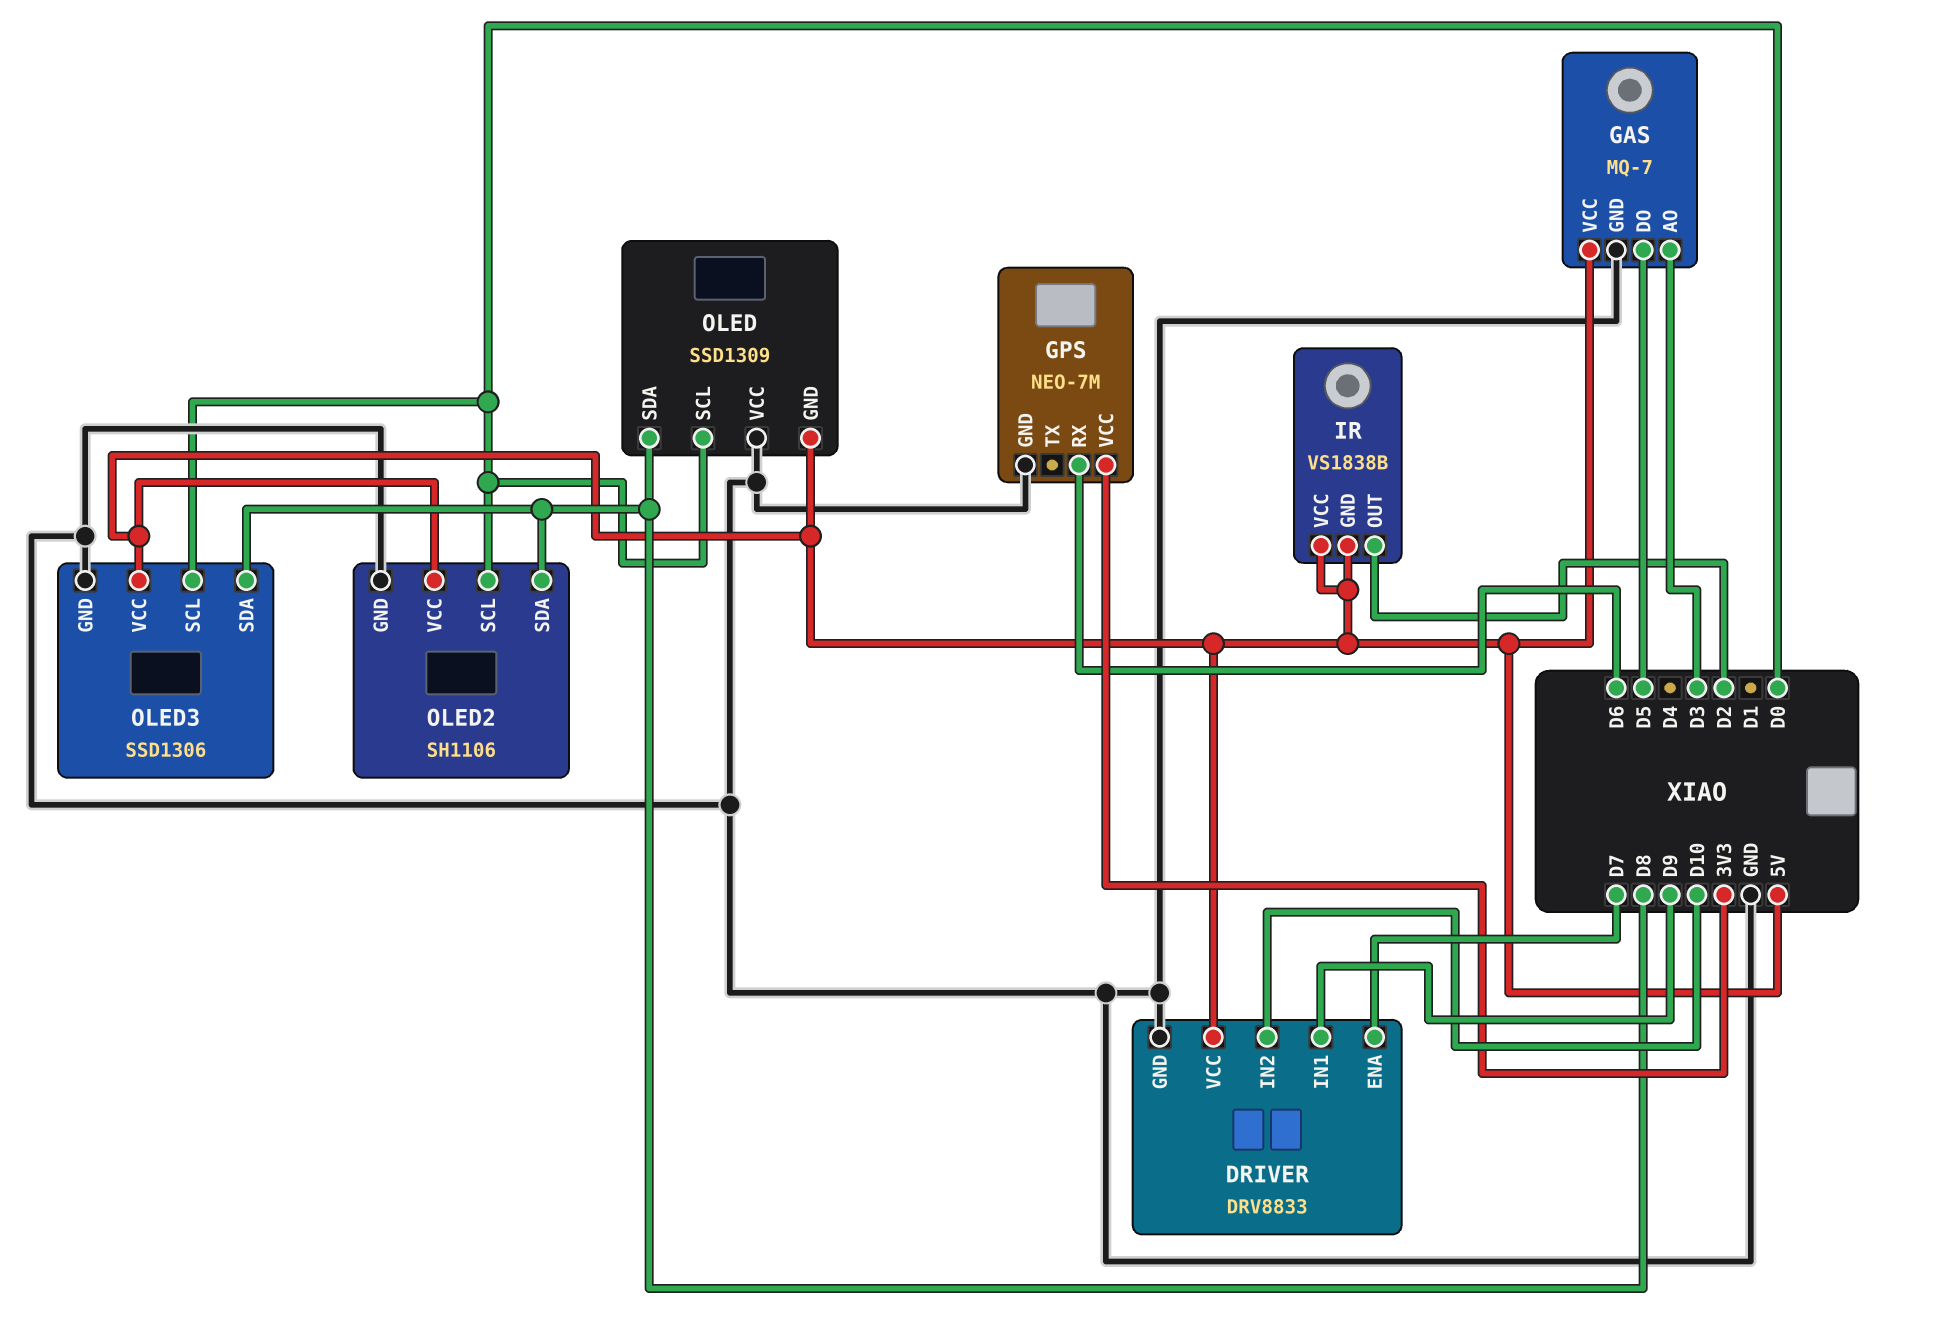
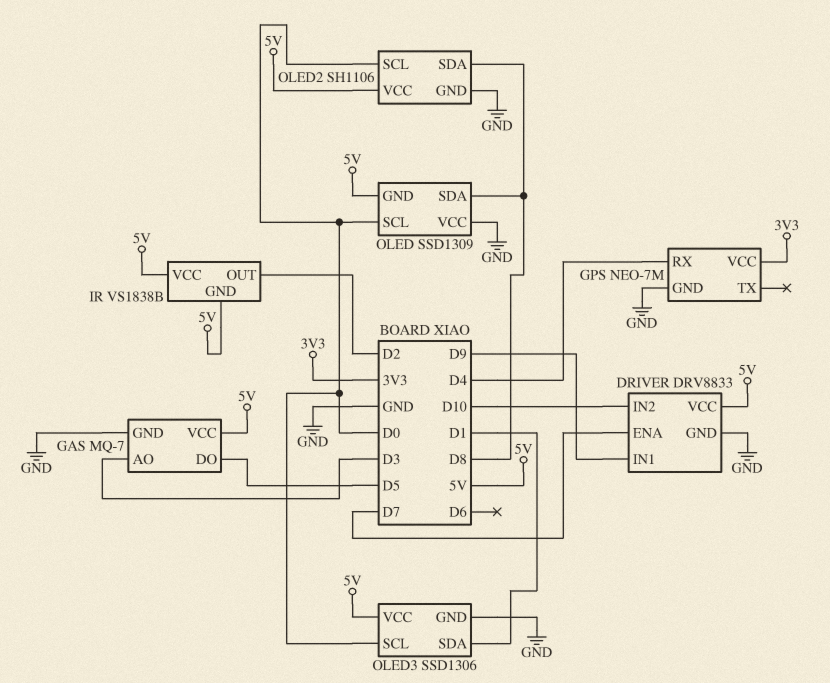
GPS pin RX: D6 -> D4
OLED3 pin SDA: D8 -> D1

